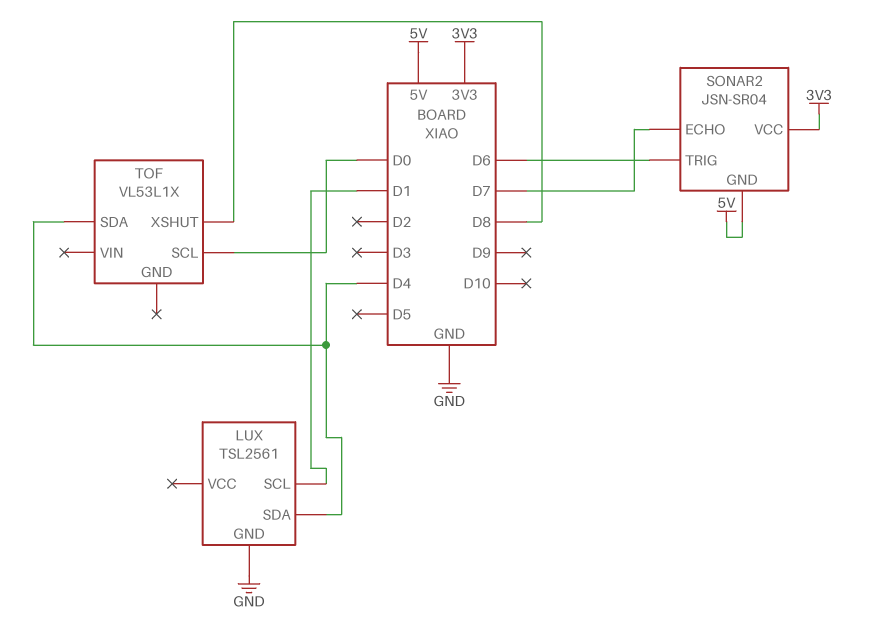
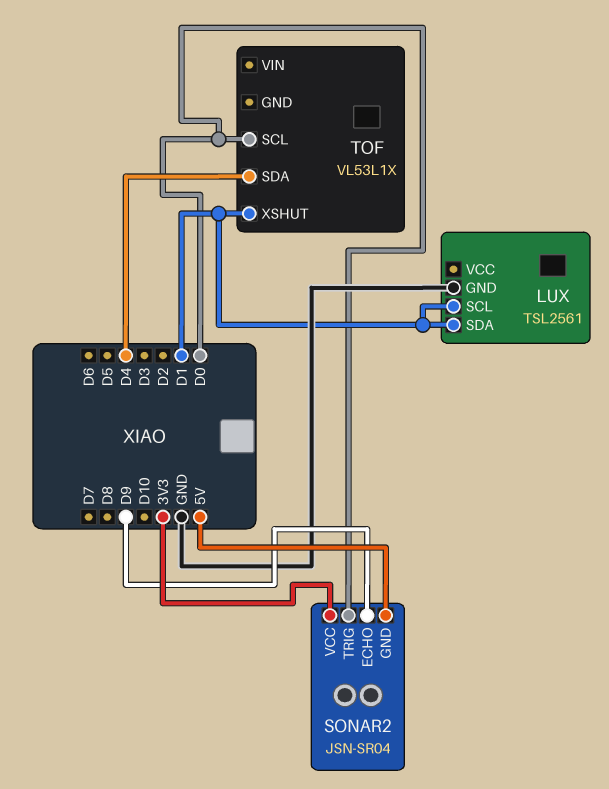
LUX pin SDA: D4 -> D1
SONAR2 pin ECHO: D7 -> D9
SONAR2 pin TRIG: D6 -> D0
TOF pin XSHUT: D8 -> D1

